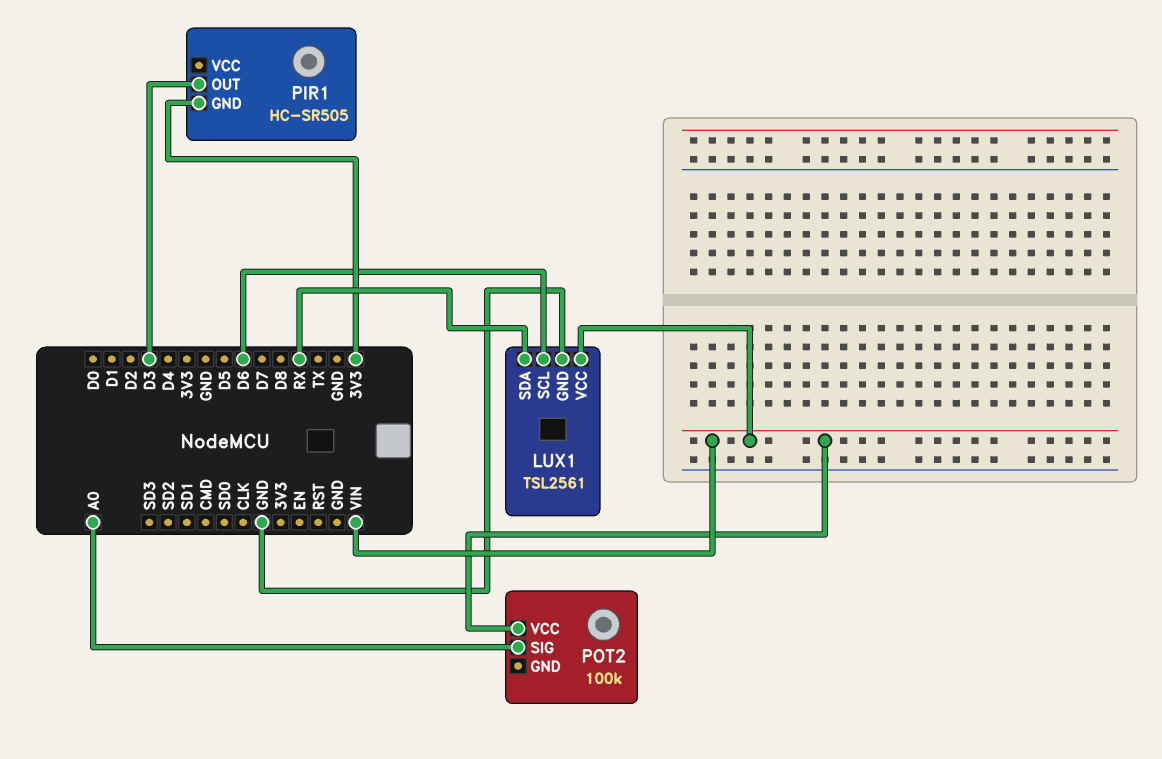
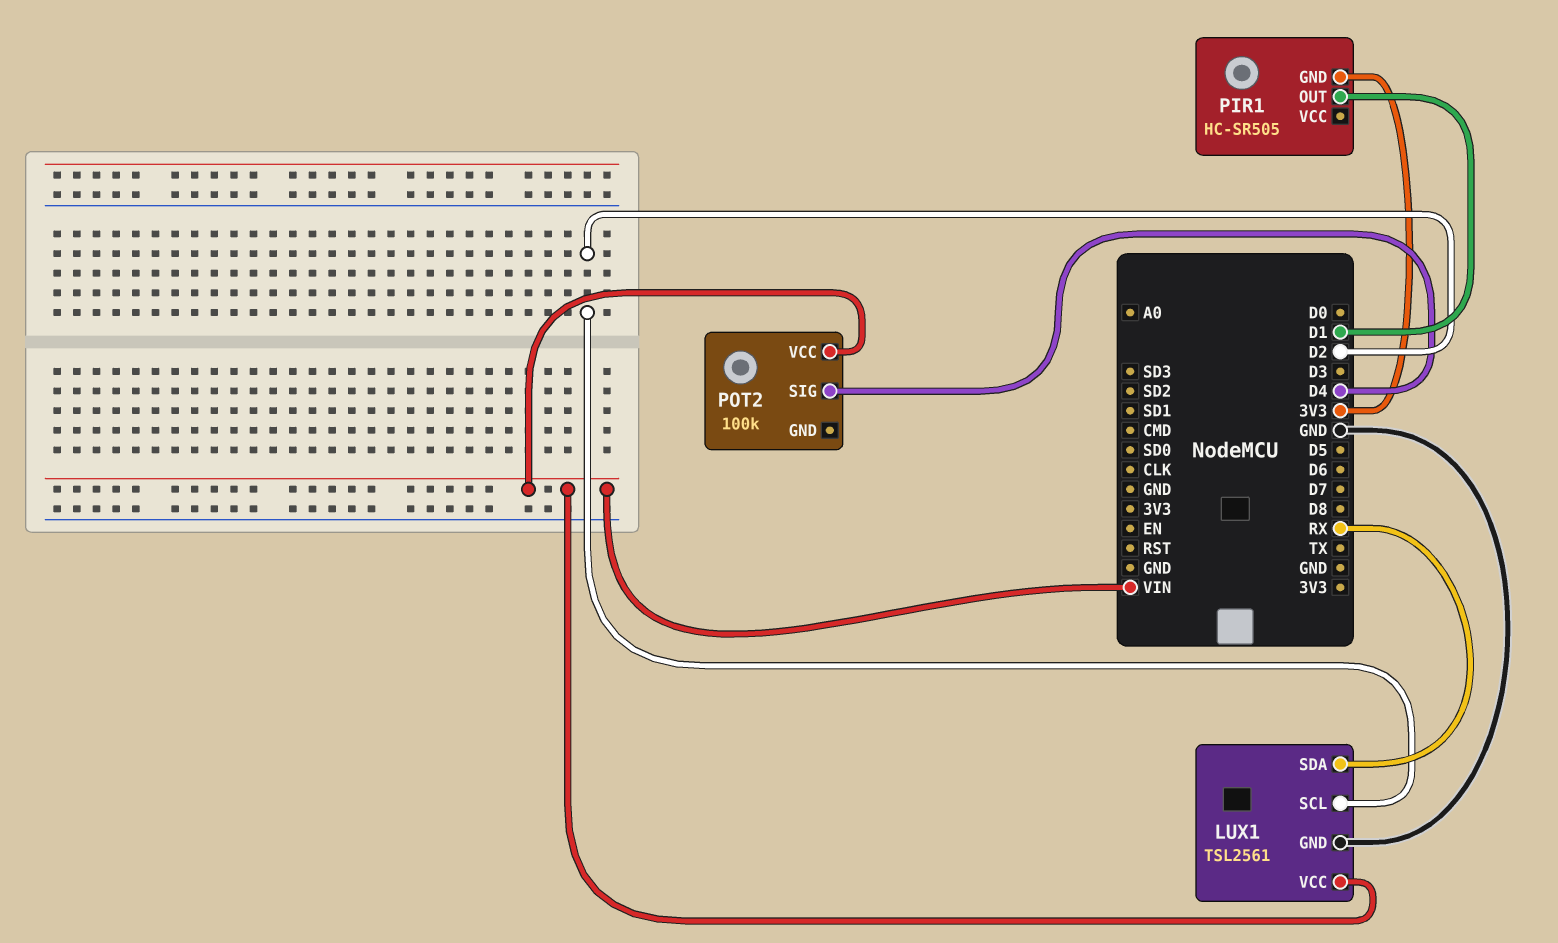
LUX1 pin SCL: D6 -> D2
PIR1 pin OUT: D3 -> D1
POT2 pin SIG: A0 -> D4

